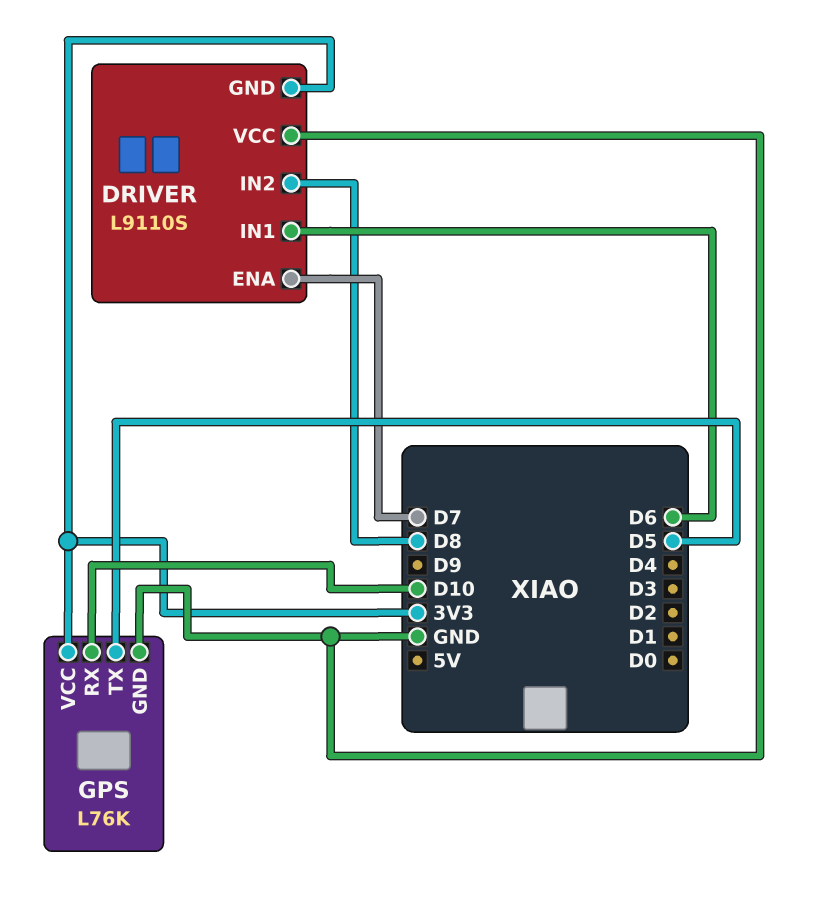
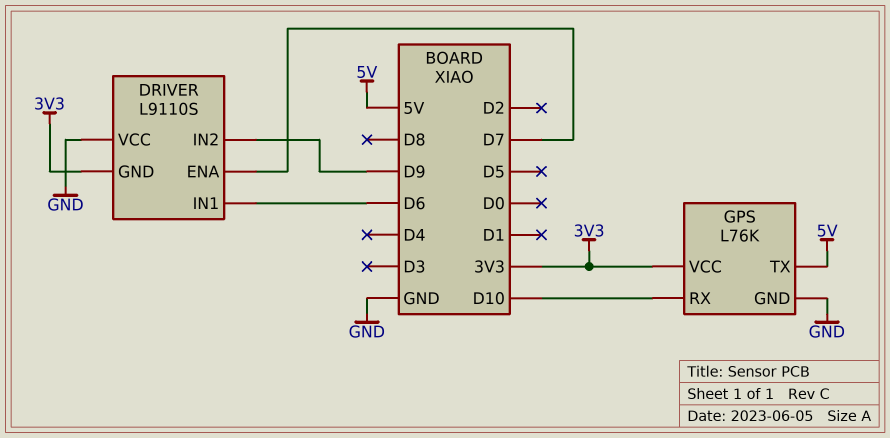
DRIVER pin IN2: D8 -> D9
GPS pin TX: D5 -> 5V

